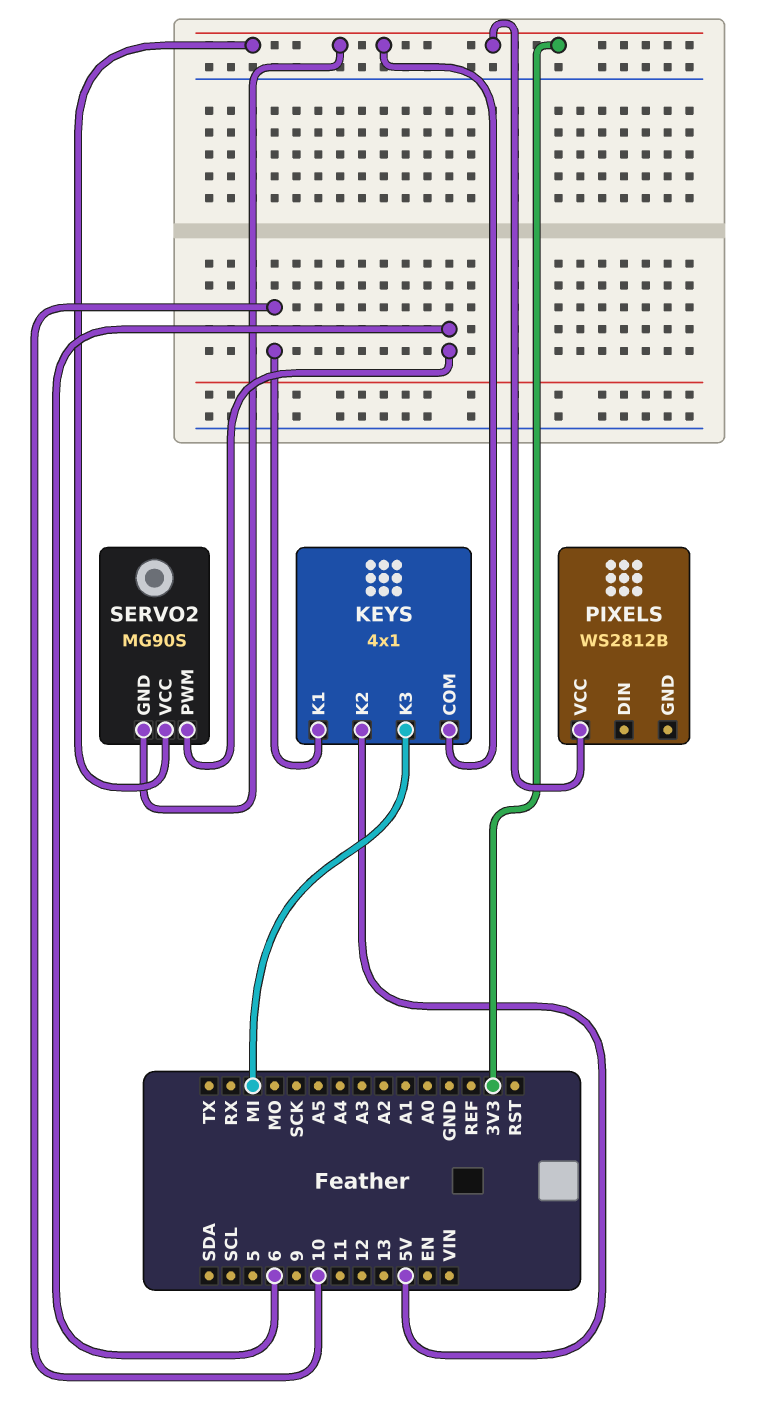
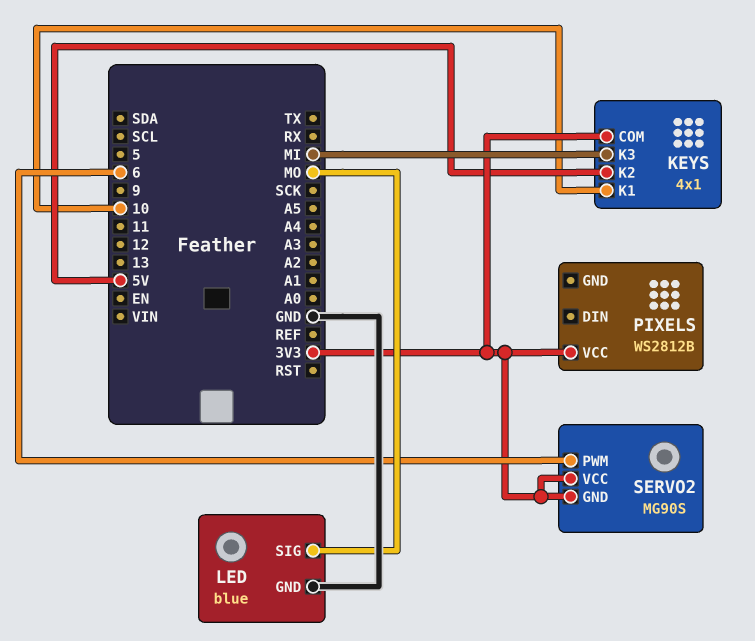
LED: none -> blue
LED pin GND: none -> GND
LED pin SIG: none -> MO

